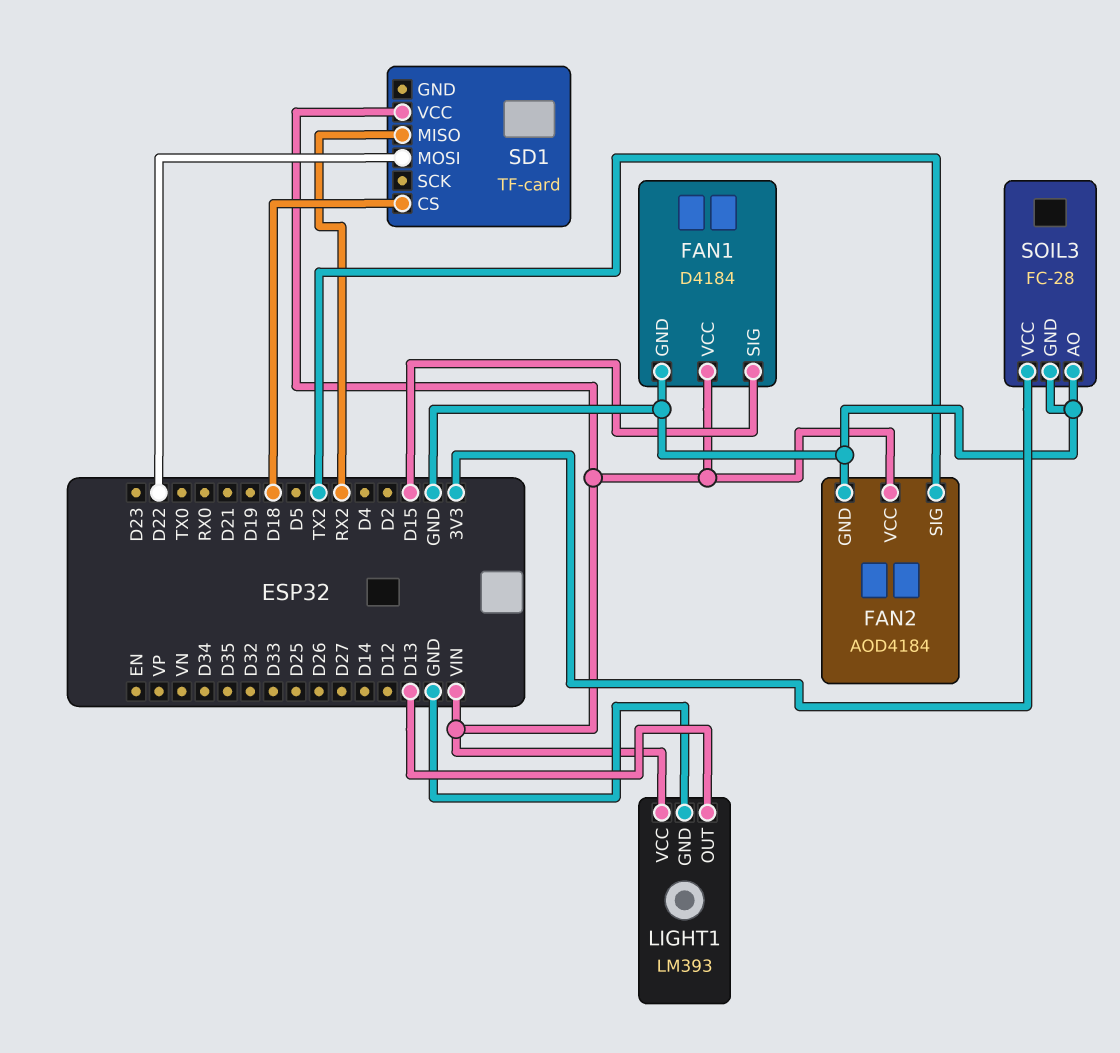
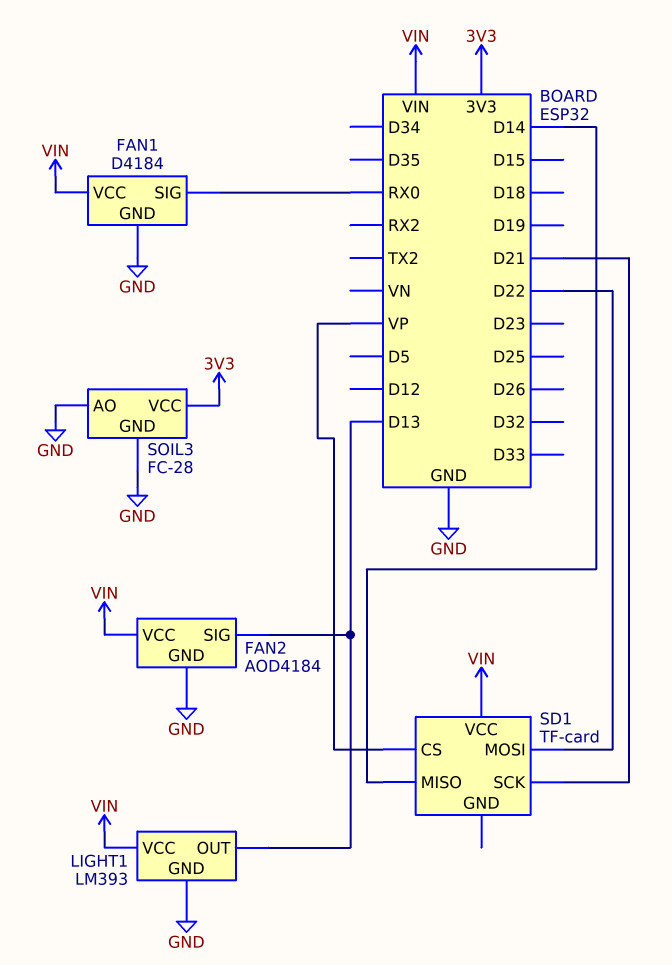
FAN1 pin SIG: D15 -> RX0
FAN2 pin SIG: TX2 -> D13
SD1 pin CS: D18 -> VP
SD1 pin MISO: RX2 -> D14
SD1 pin SCK: none -> D21

